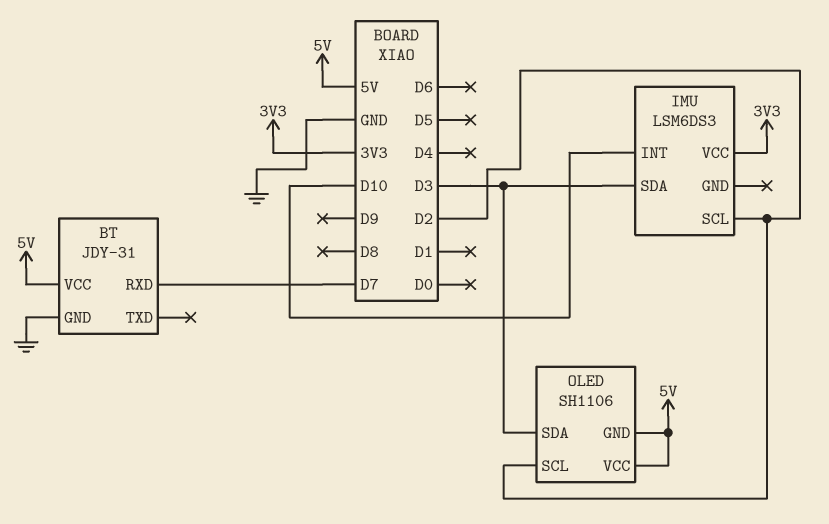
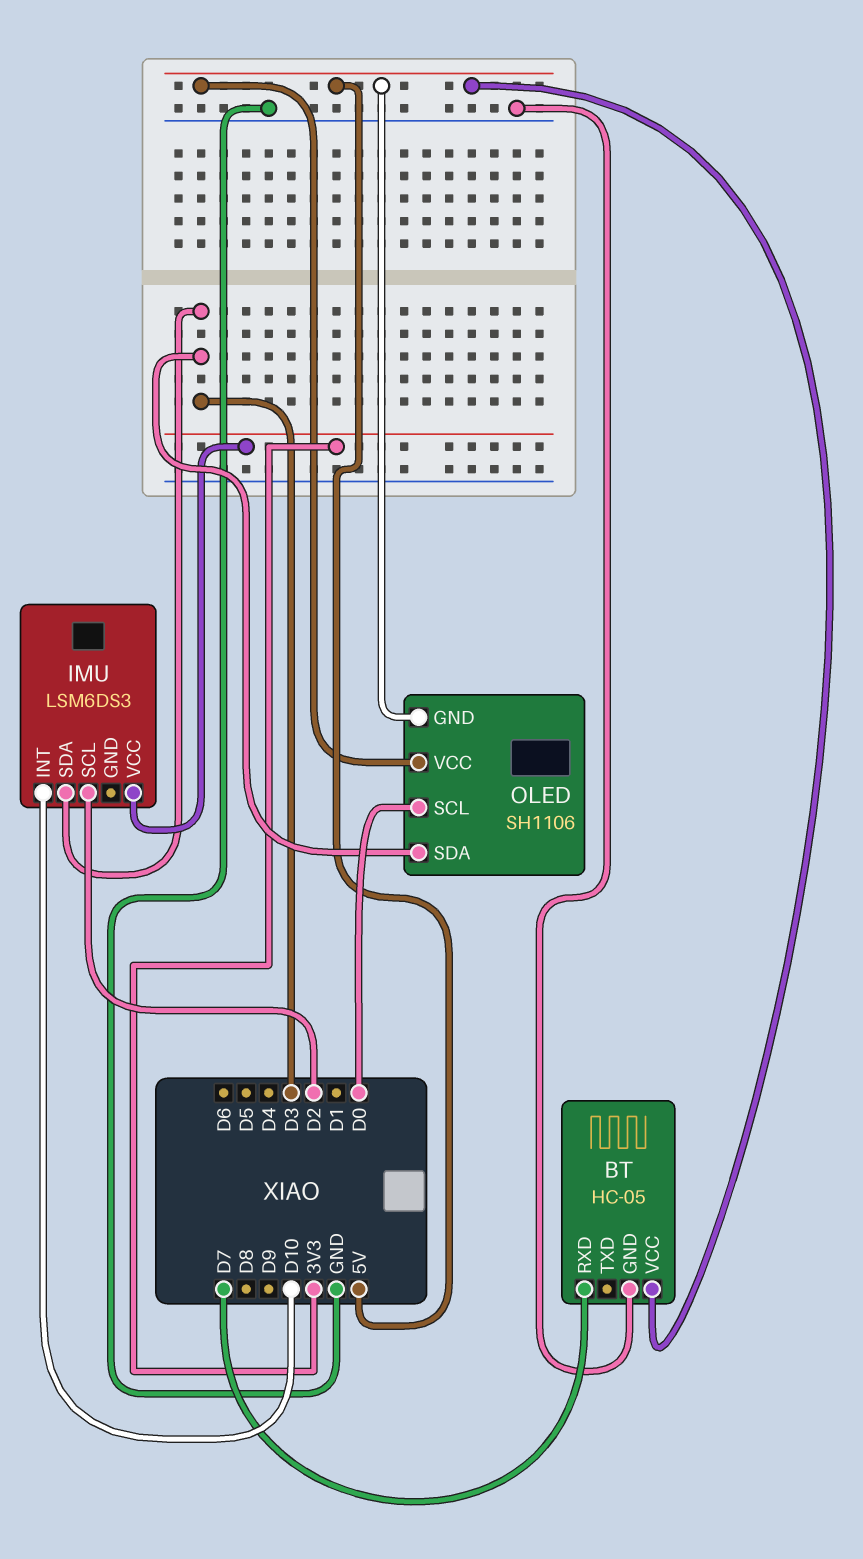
BT: JDY-31 -> HC-05
OLED pin SCL: D2 -> D0

